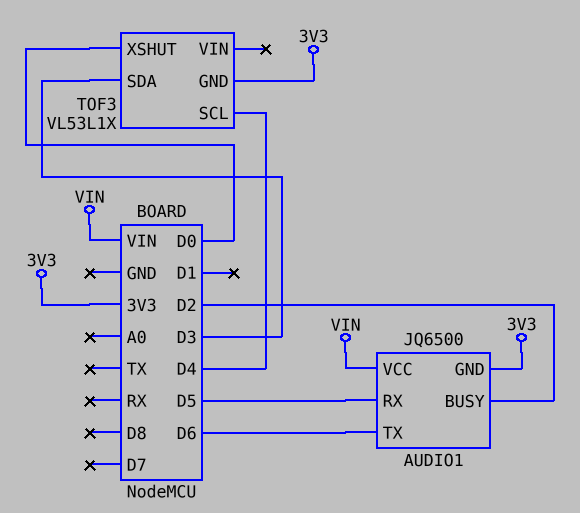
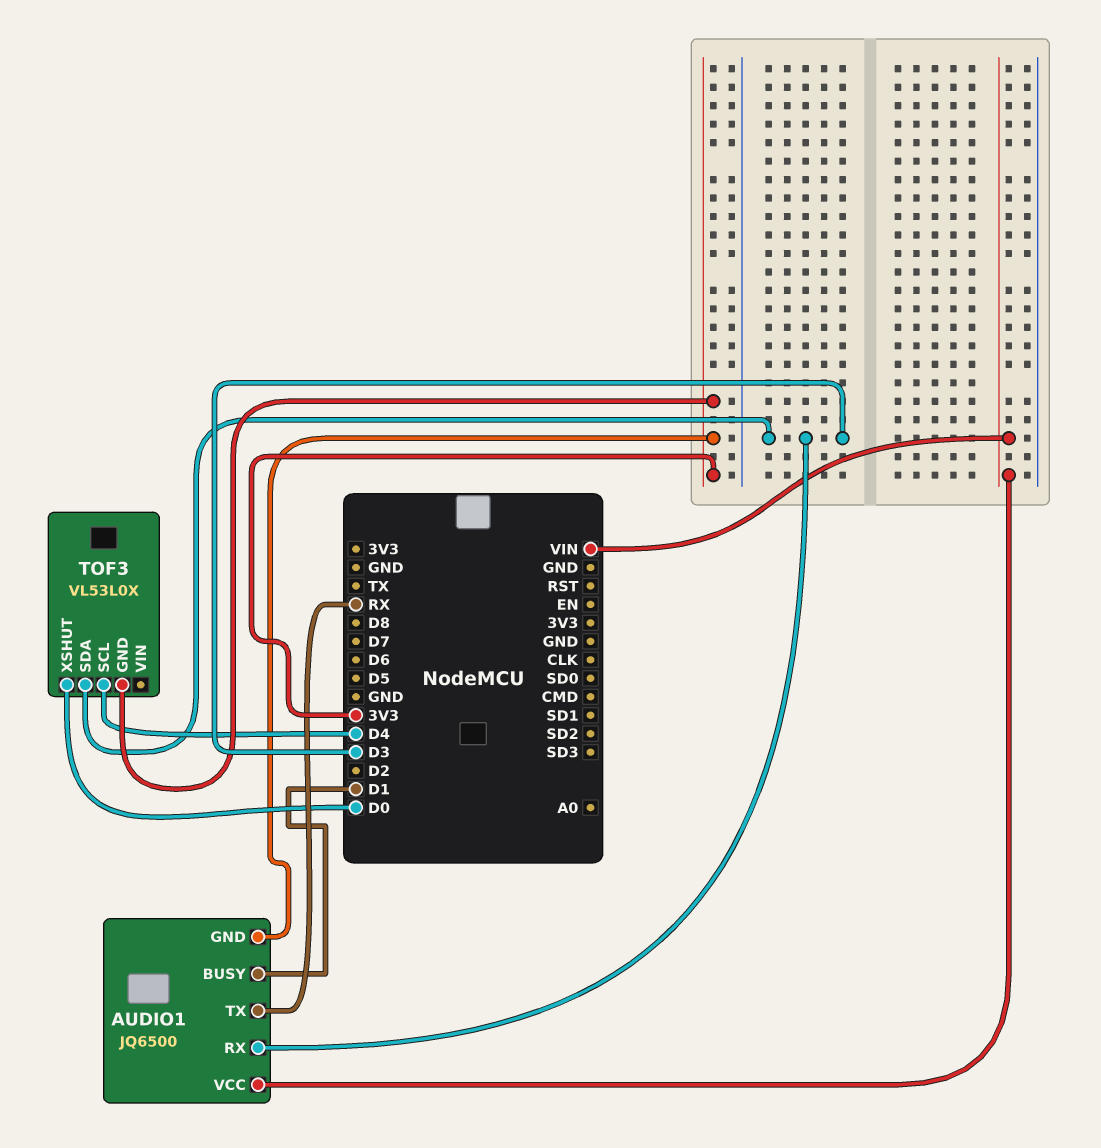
AUDIO1 pin BUSY: D2 -> D1
AUDIO1 pin RX: D5 -> D3
AUDIO1 pin TX: D6 -> RX
TOF3: VL53L1X -> VL53L0X

